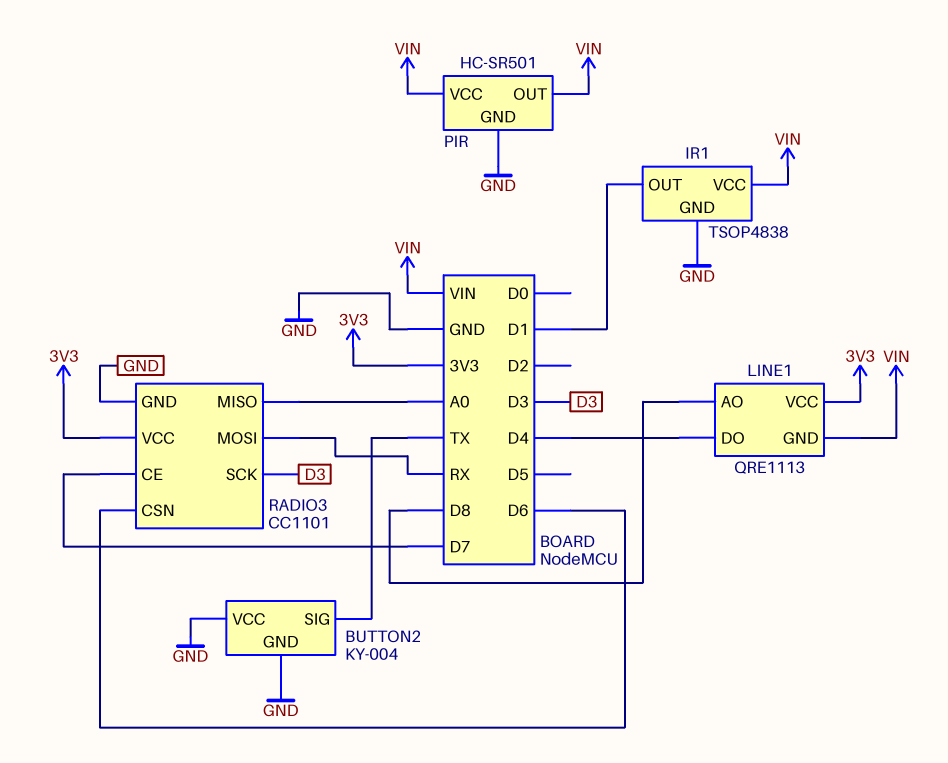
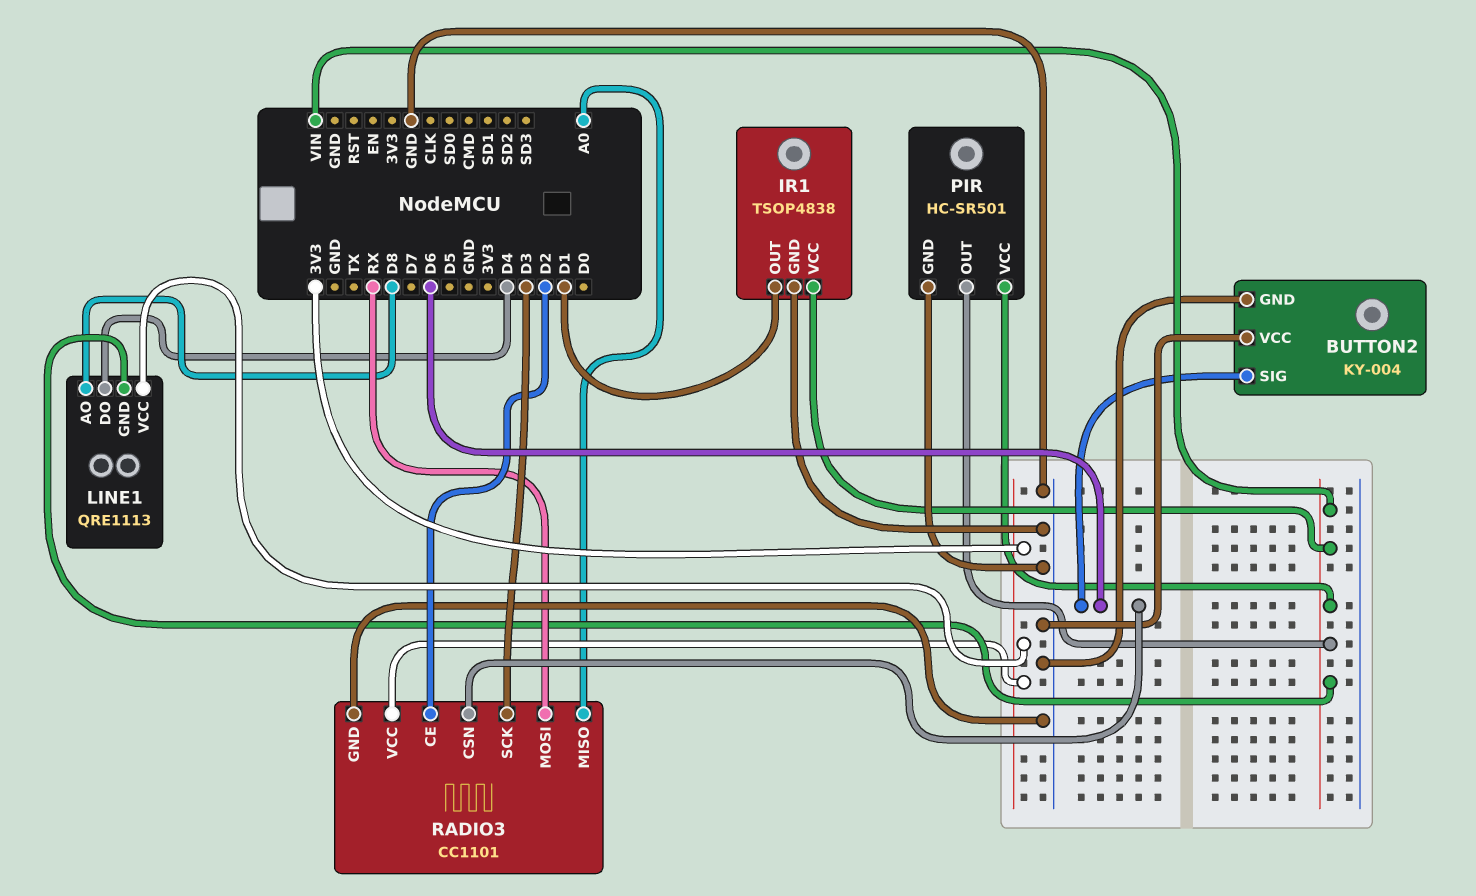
BUTTON2 pin SIG: TX -> D6
RADIO3 pin CE: D7 -> D2

